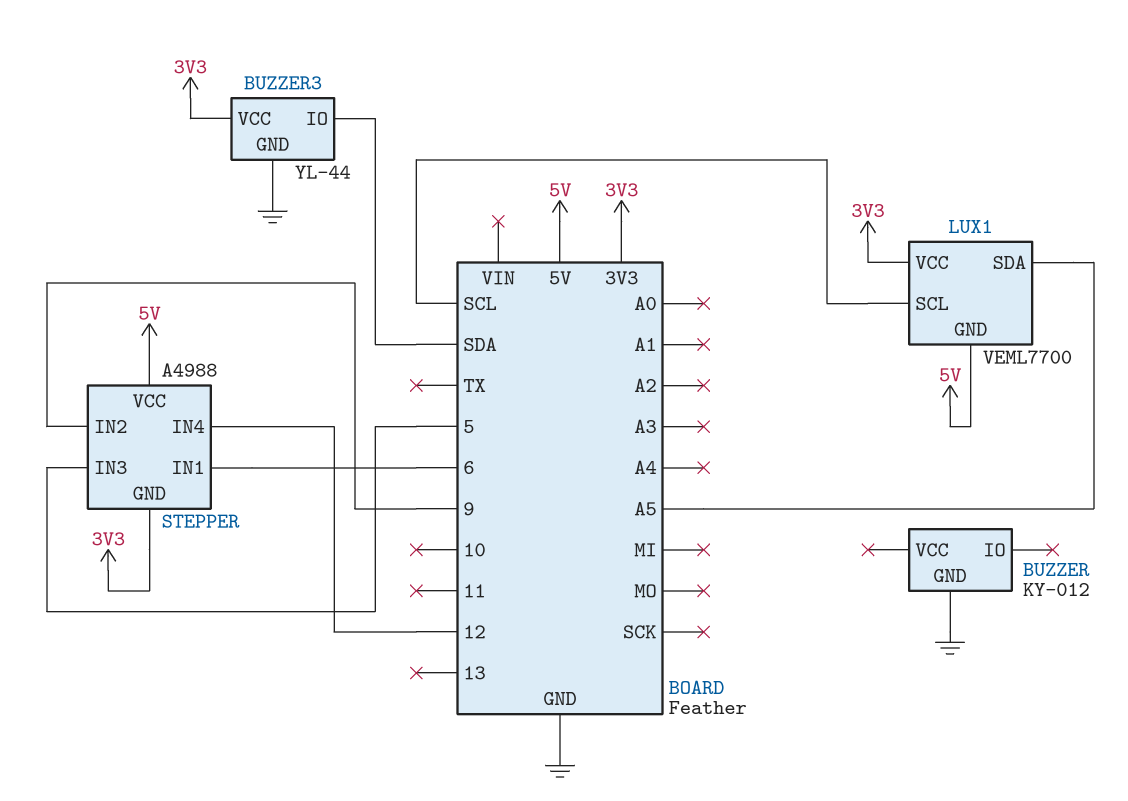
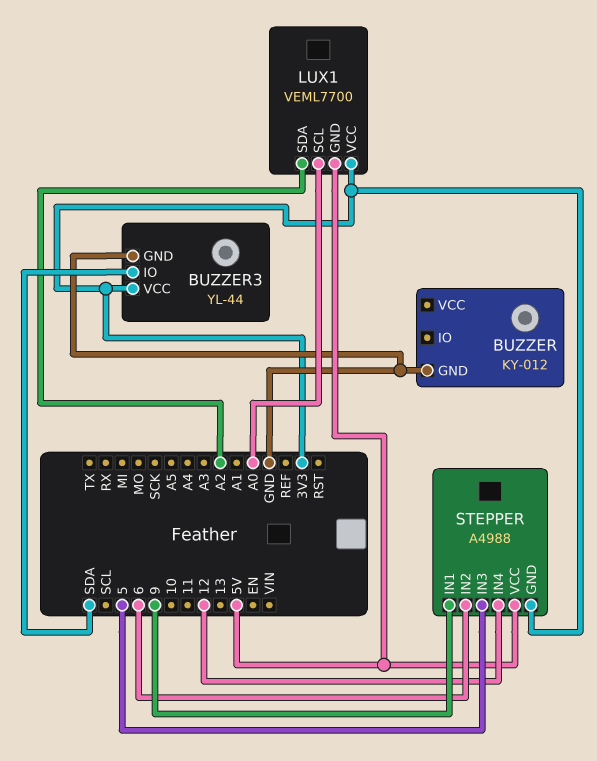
LUX1 pin SCL: SCL -> A0
LUX1 pin SDA: A5 -> A2
STEPPER pin IN1: 6 -> 9
STEPPER pin IN2: 9 -> 6

